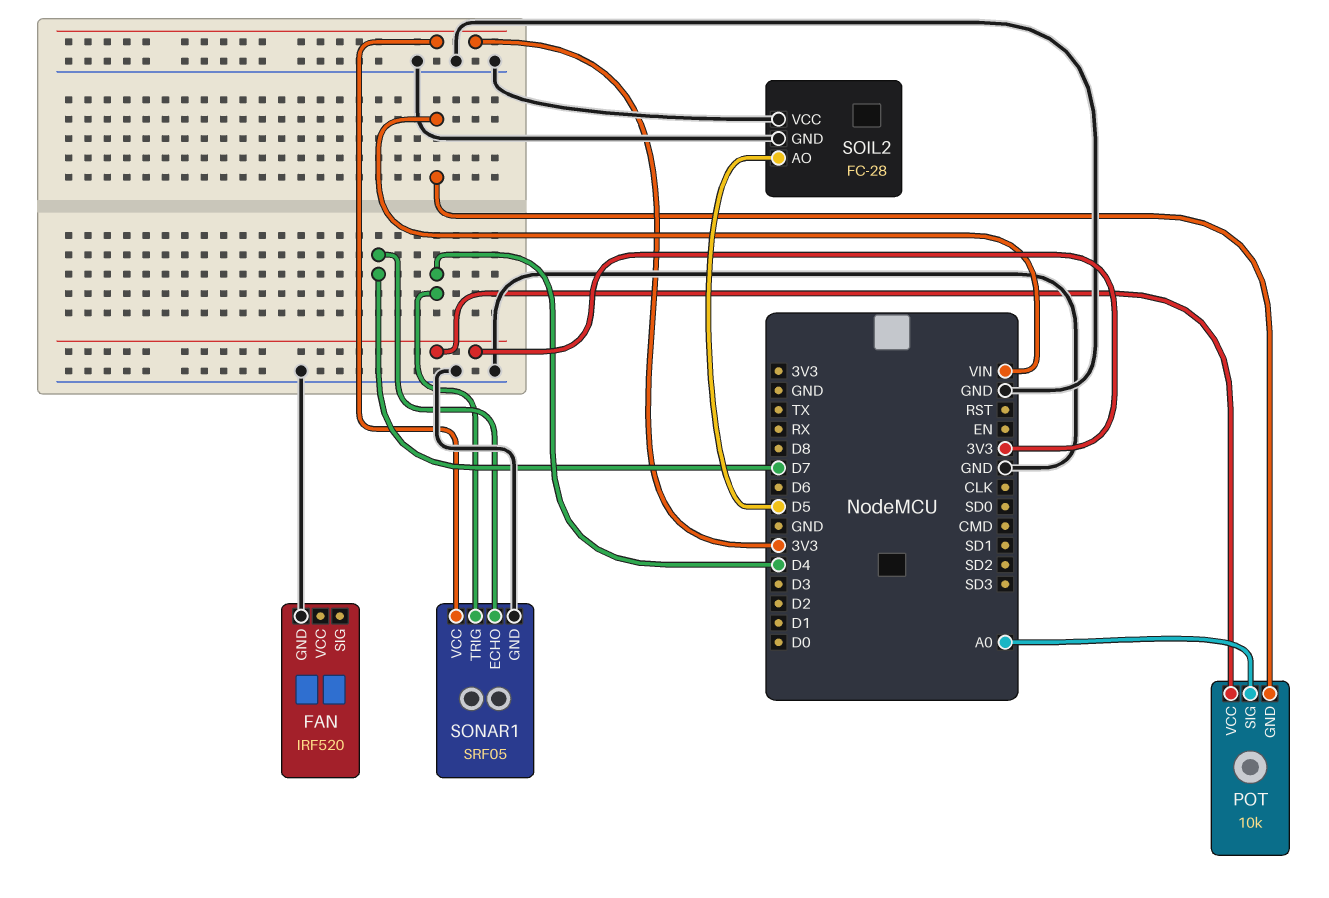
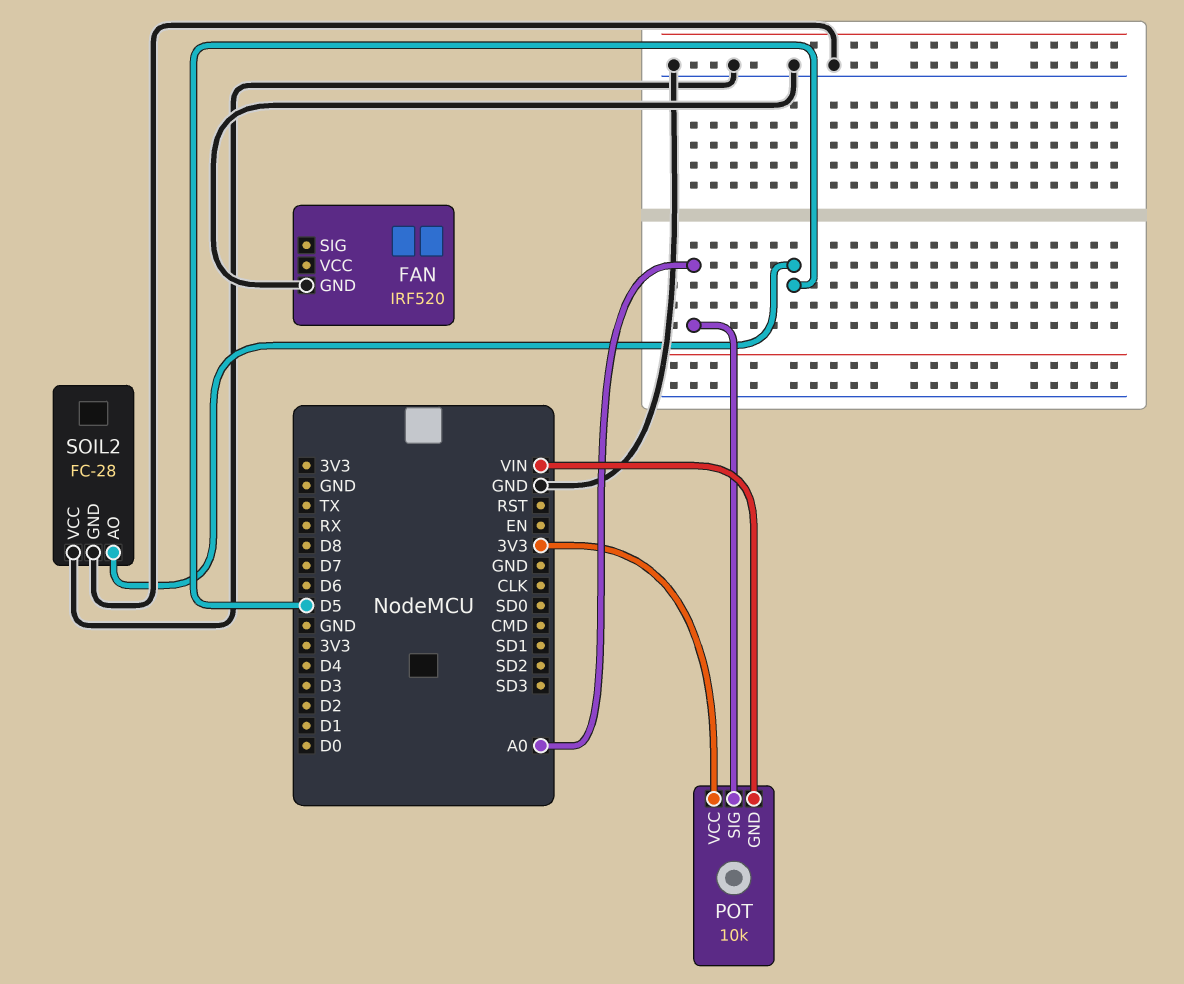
SONAR1: SRF05 -> none
SONAR1 pin ECHO: D7 -> none
SONAR1 pin GND: GND -> none
SONAR1 pin TRIG: D4 -> none
SONAR1 pin VCC: 3V3 -> none

